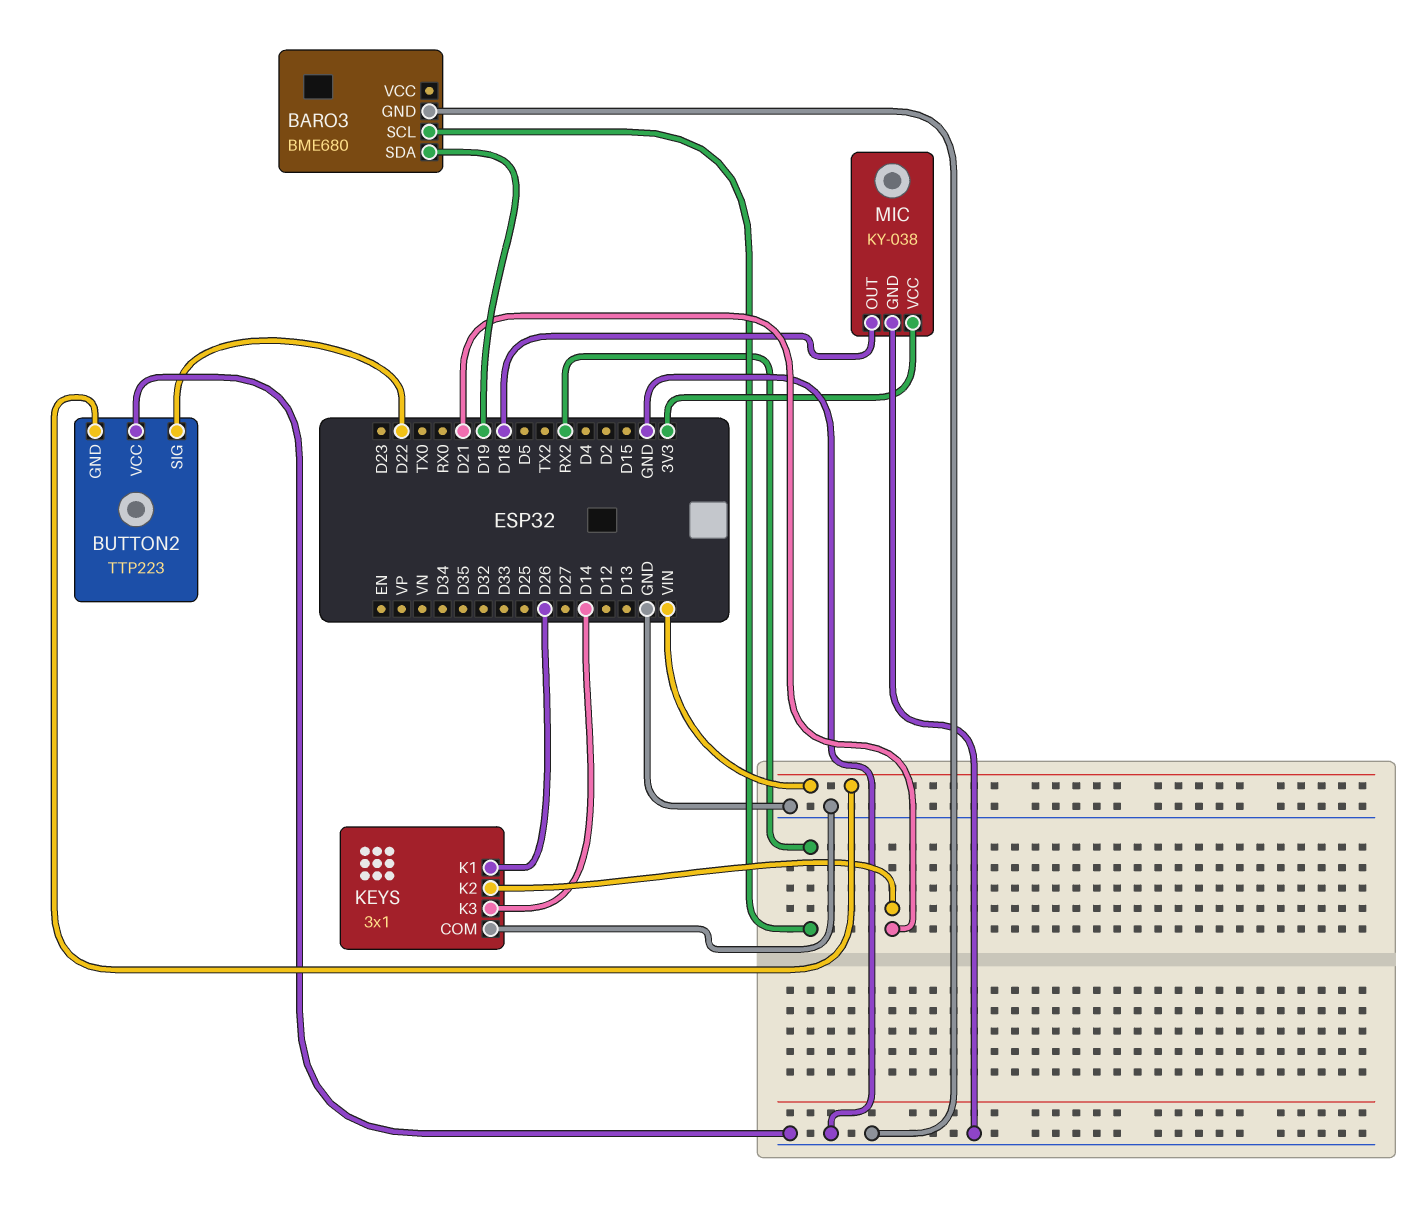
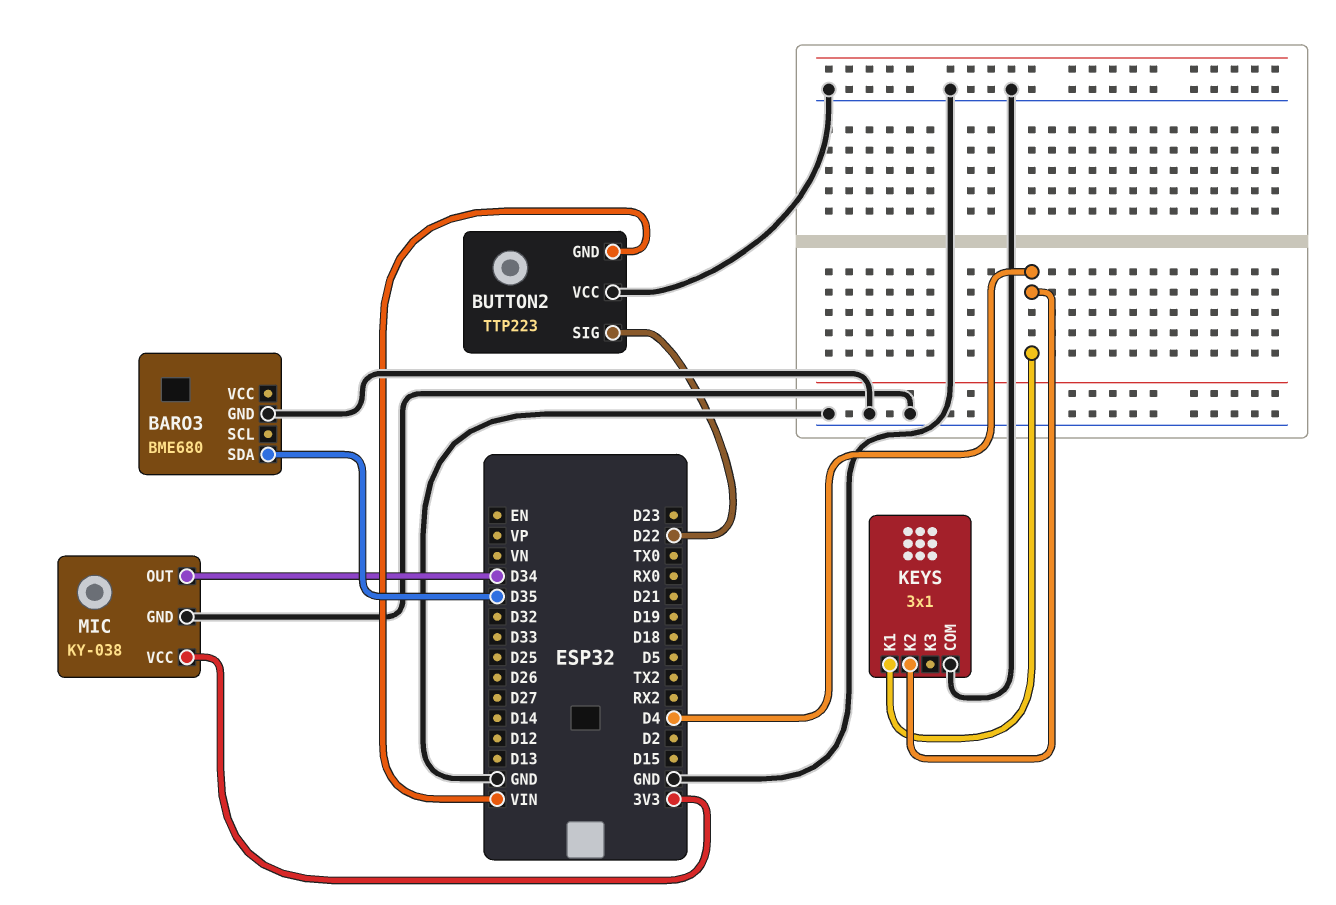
BARO3 pin SCL: RX2 -> none
BARO3 pin SDA: D19 -> D35
KEYS pin K1: D26 -> D4
KEYS pin K2: D21 -> D4
KEYS pin K3: D14 -> none
MIC pin OUT: D18 -> D34

